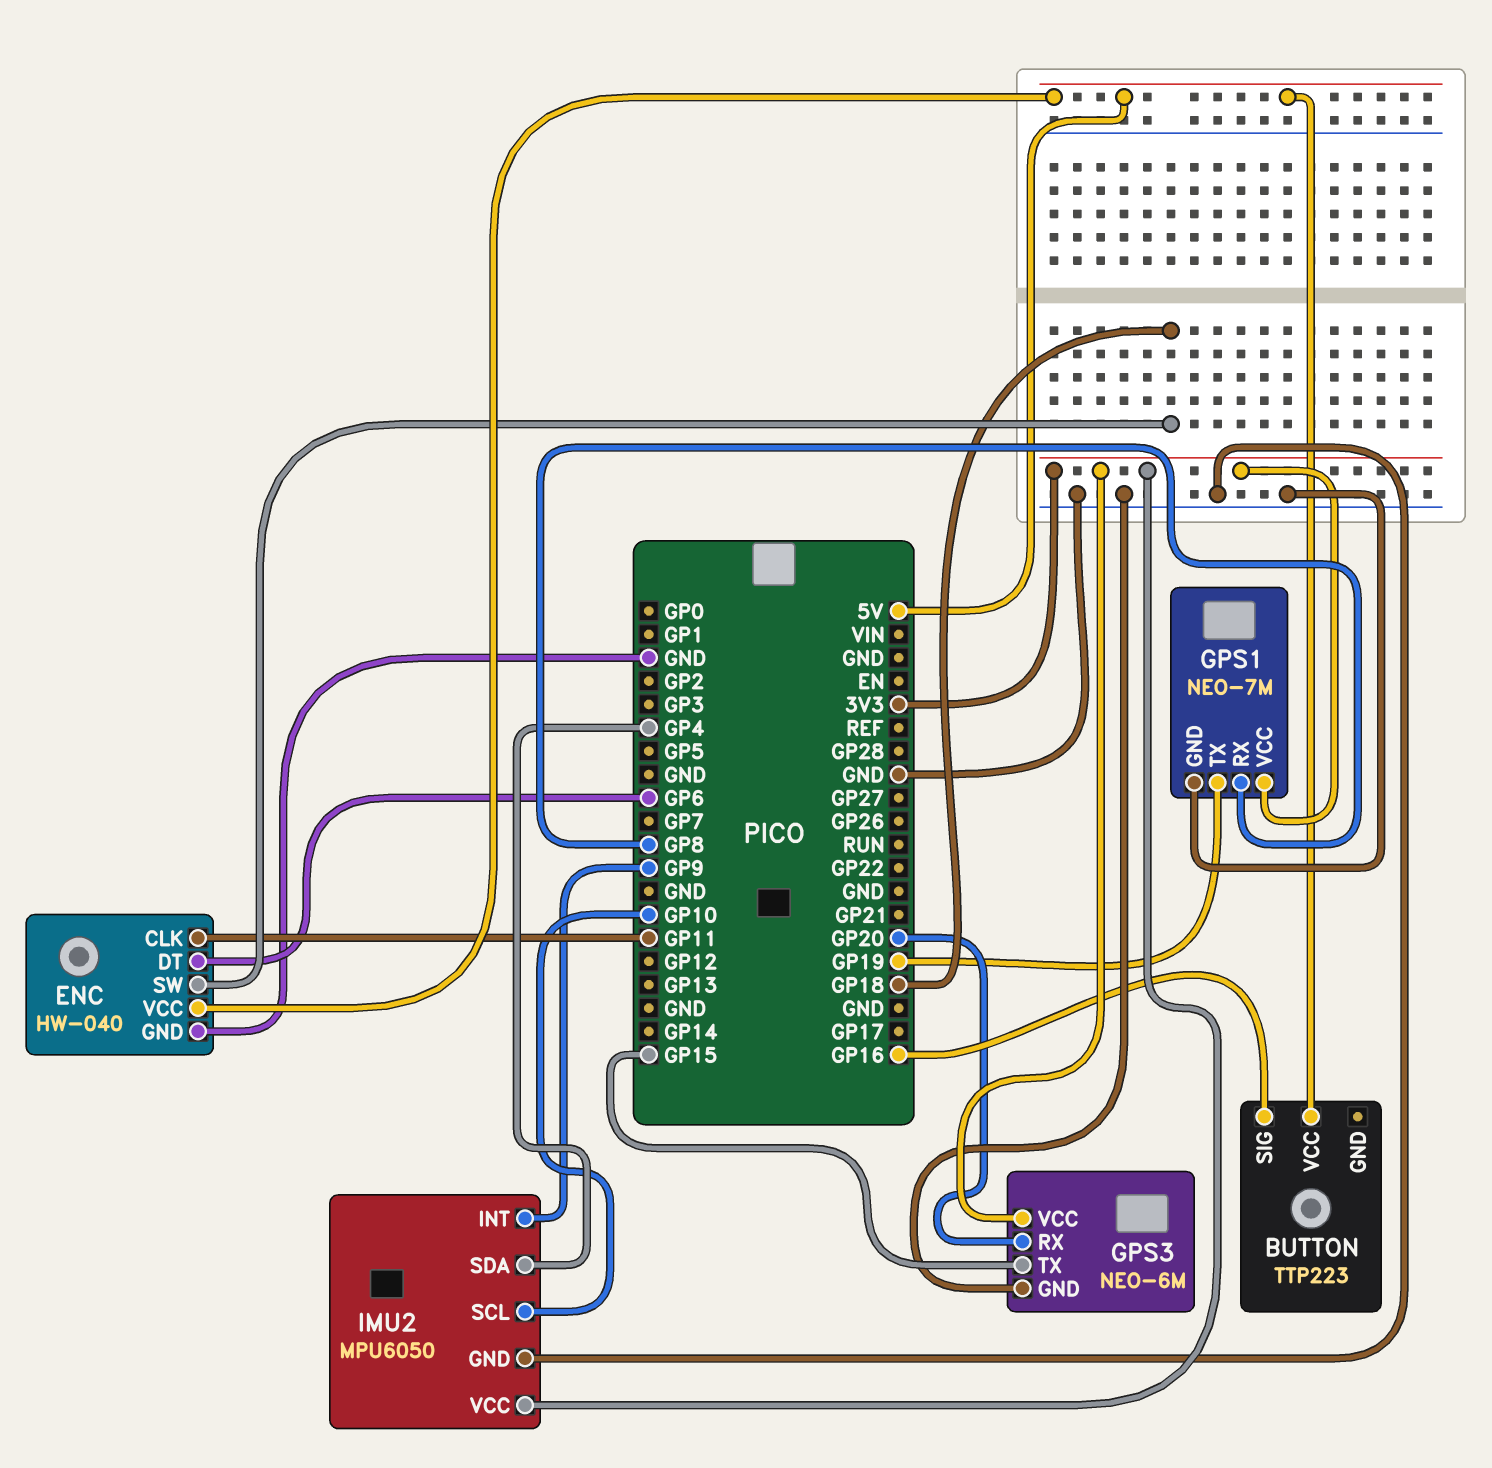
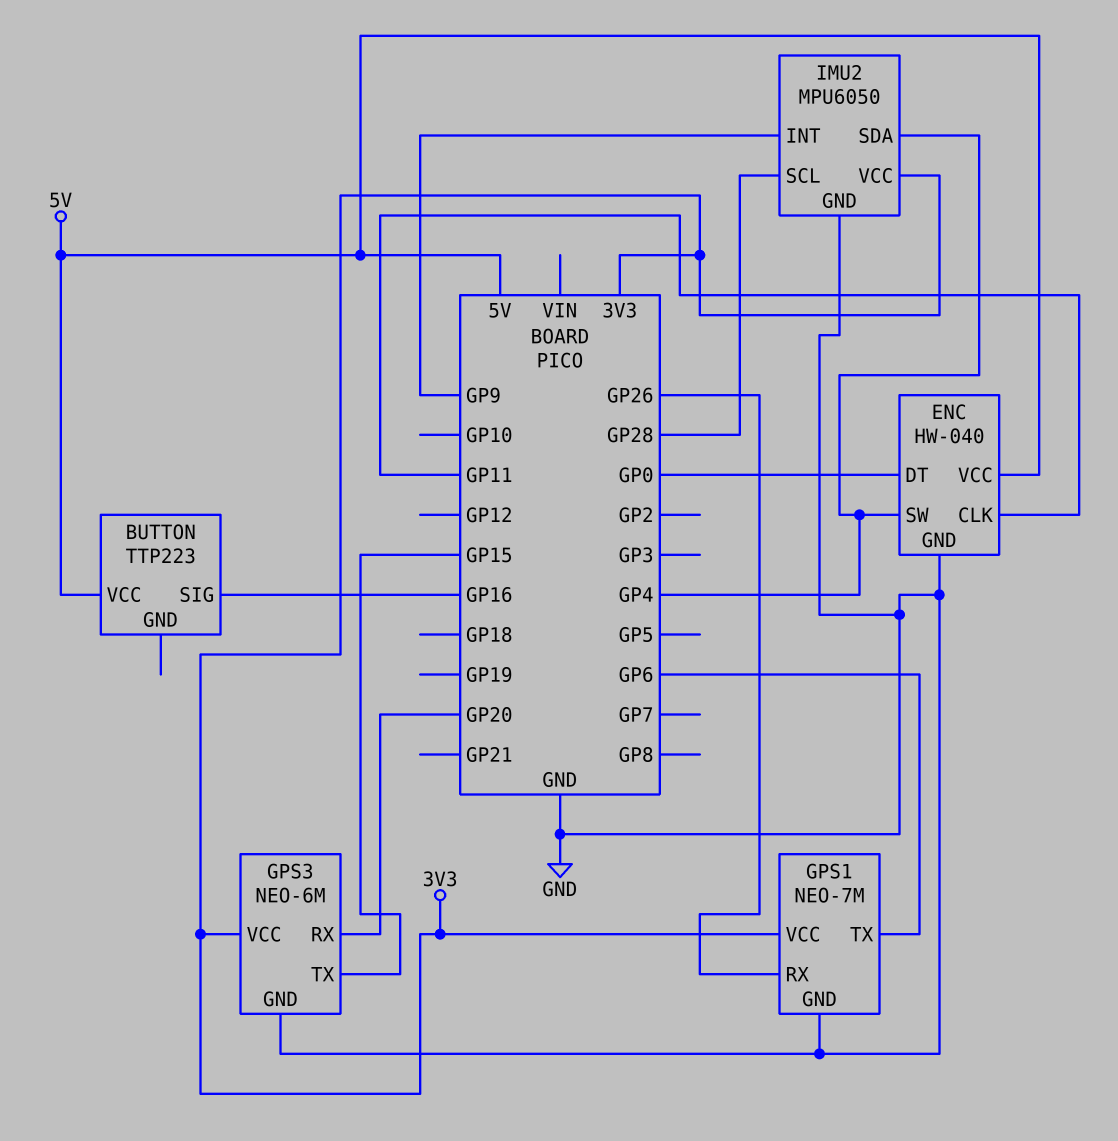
ENC pin DT: GP6 -> GP0
ENC pin SW: GP18 -> GP4
GPS1 pin RX: GP8 -> GP26
GPS1 pin TX: GP19 -> GP6
IMU2 pin SCL: GP10 -> GP28

